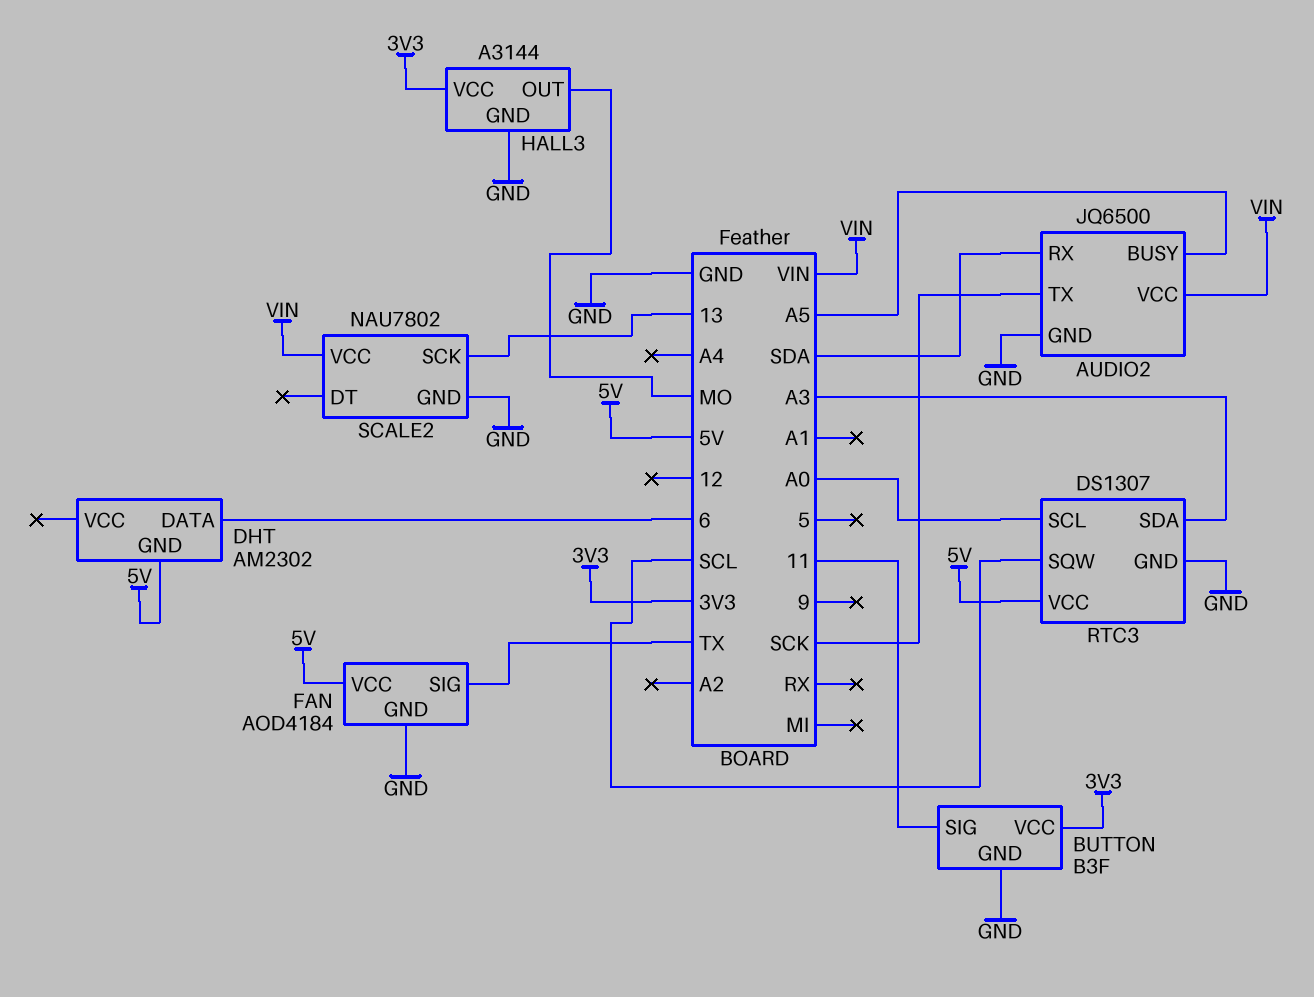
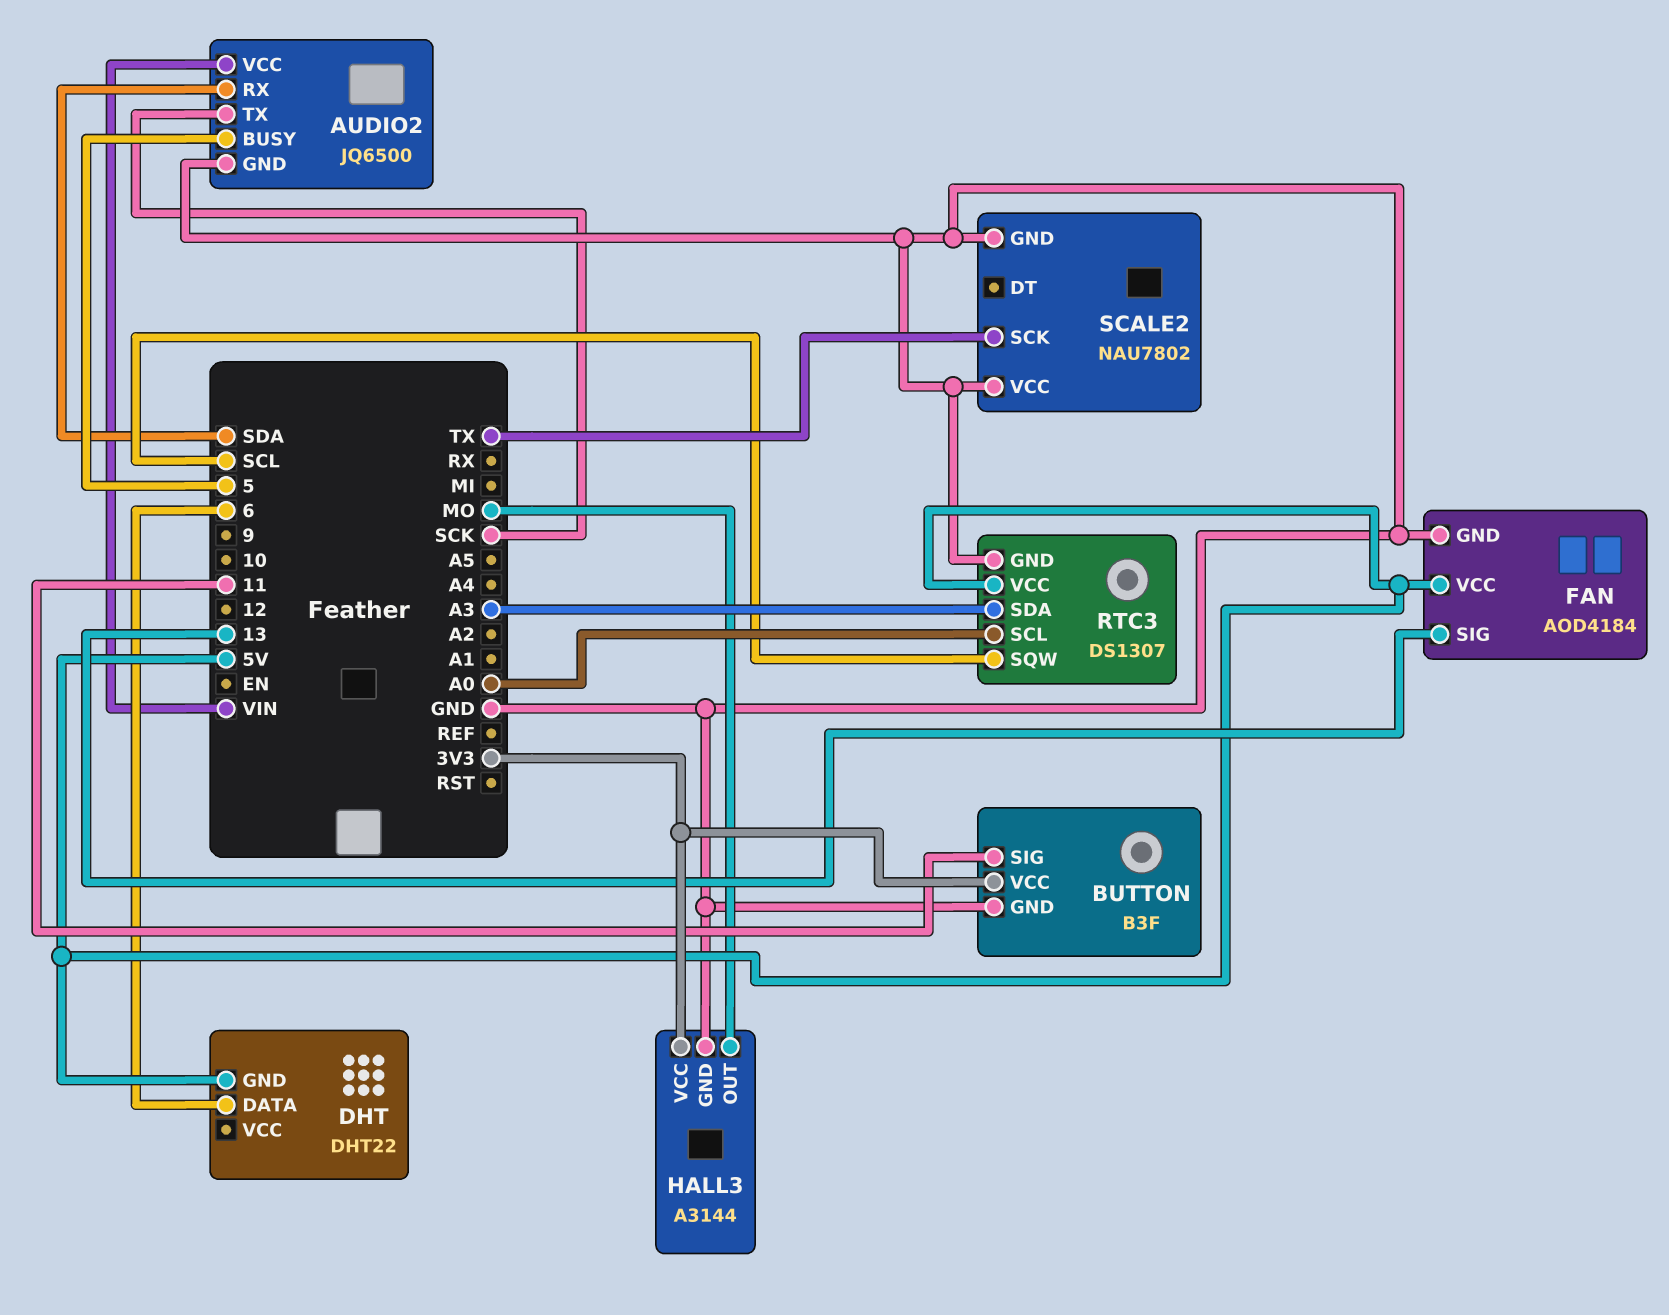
AUDIO2 pin BUSY: A5 -> 5
DHT: AM2302 -> DHT22
FAN pin SIG: TX -> 13
SCALE2 pin SCK: 13 -> TX
SCALE2 pin VCC: VIN -> GND

